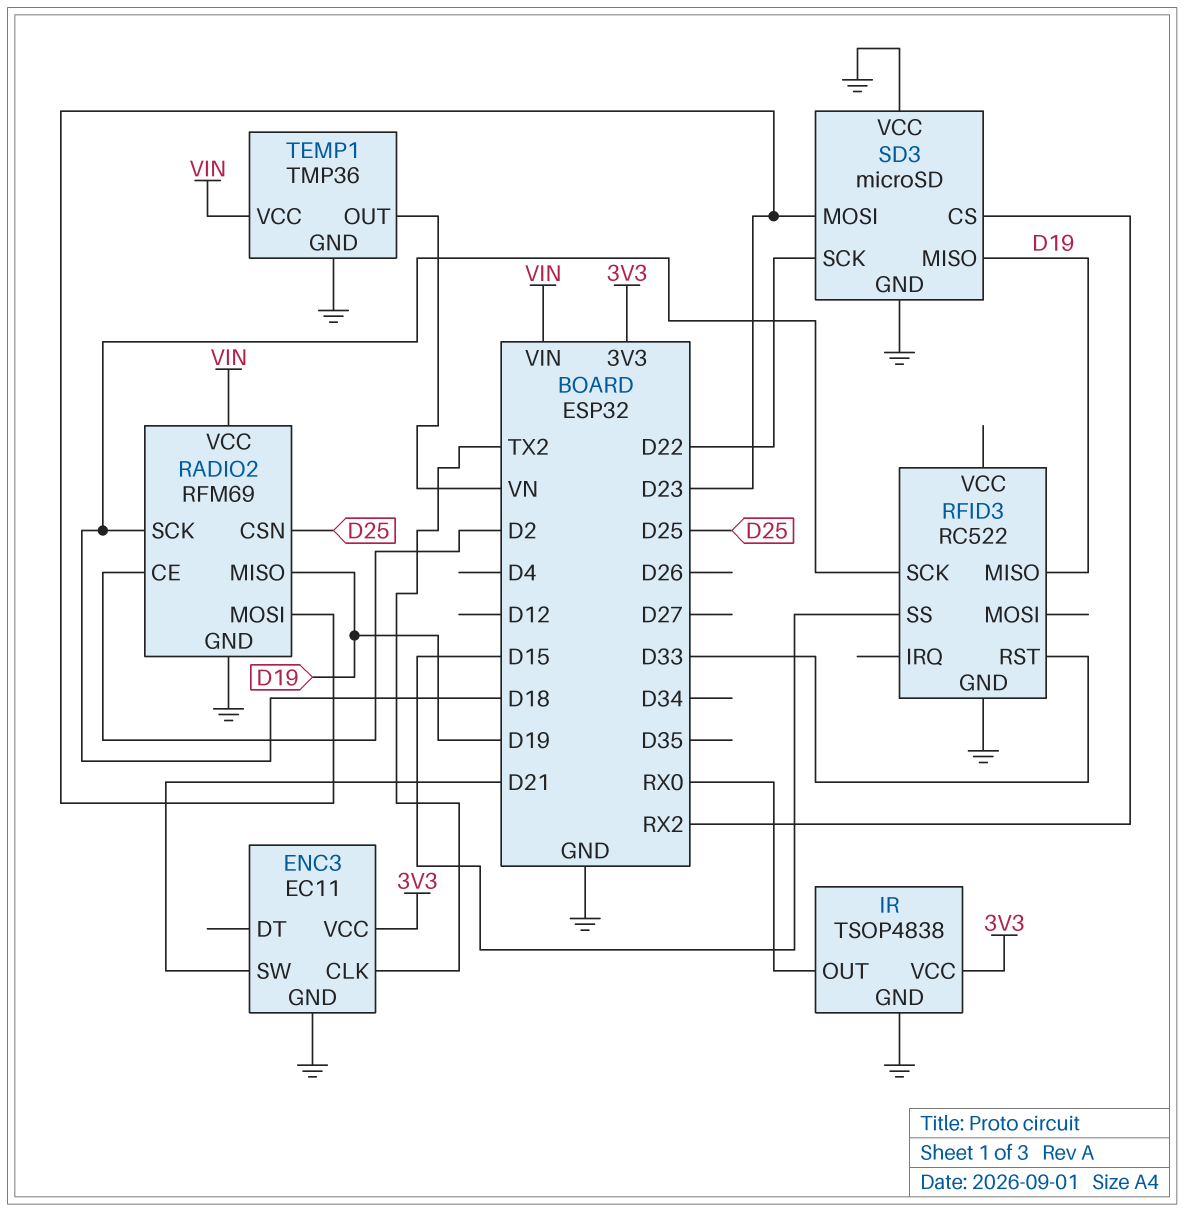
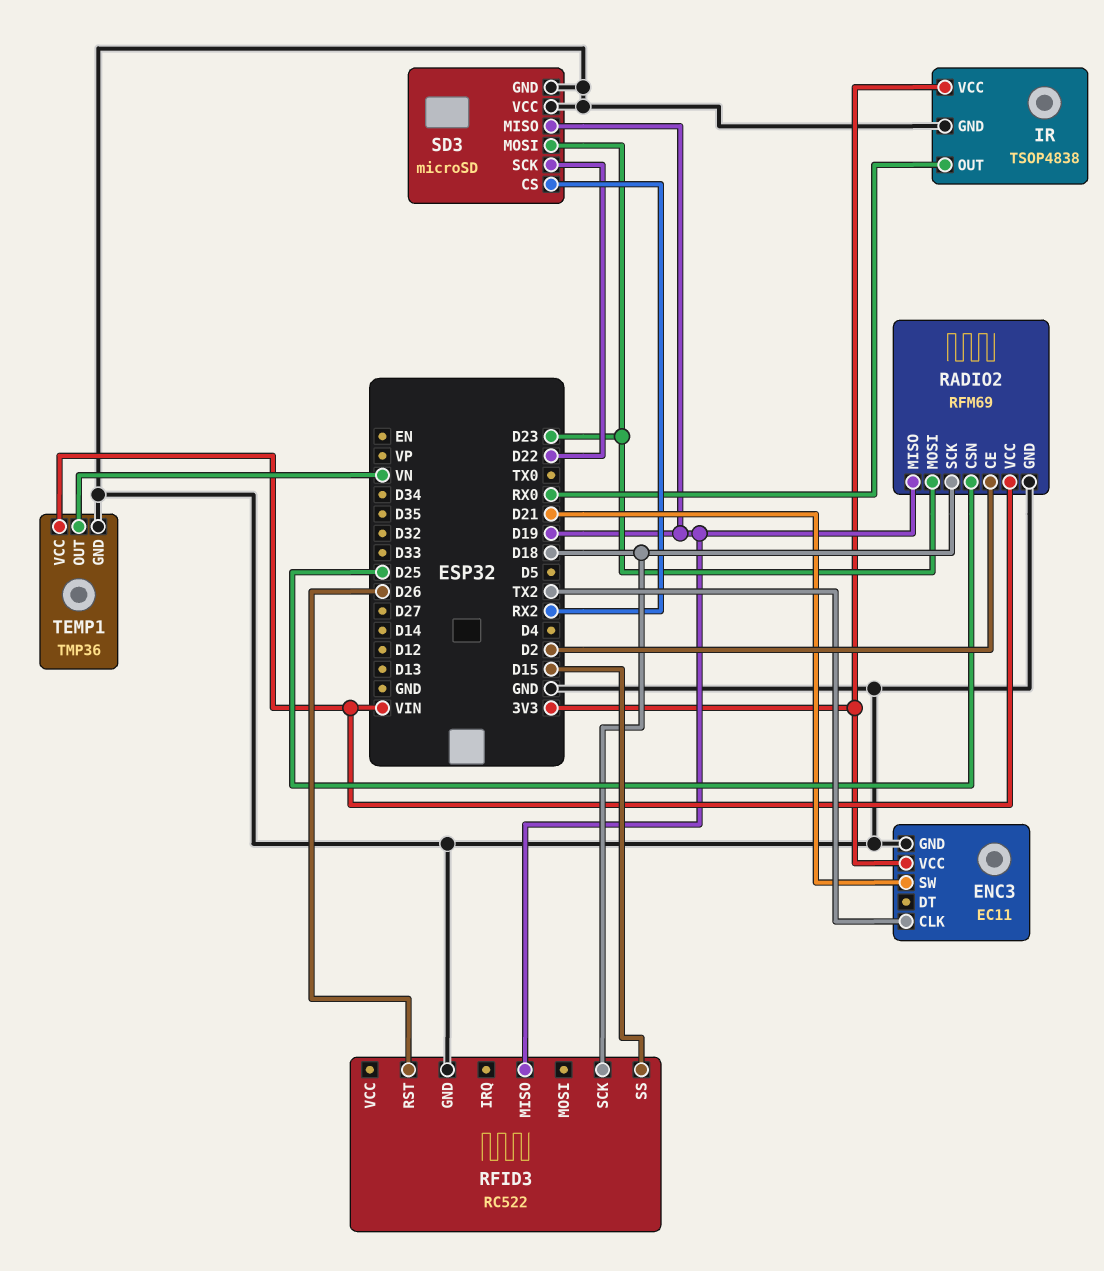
RFID3 pin RST: D33 -> D26

